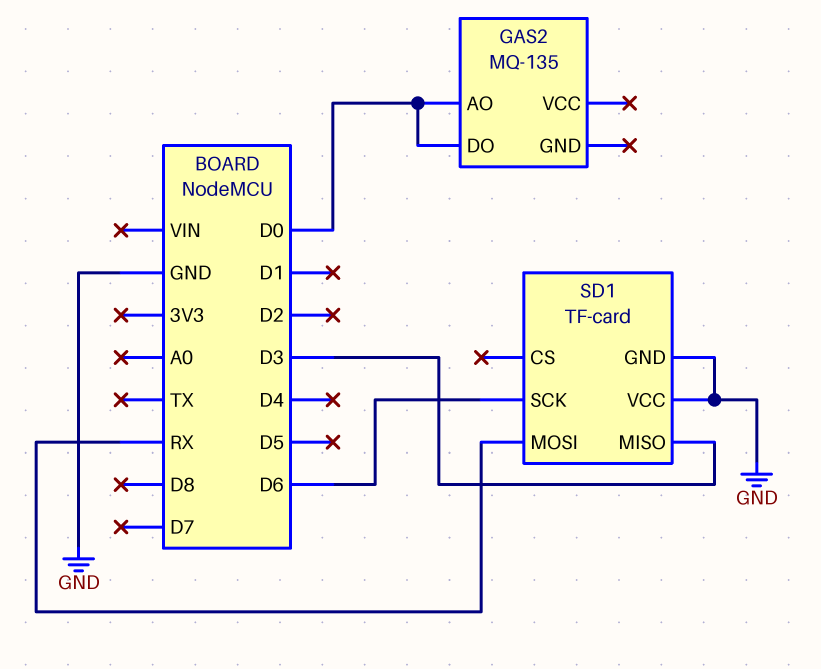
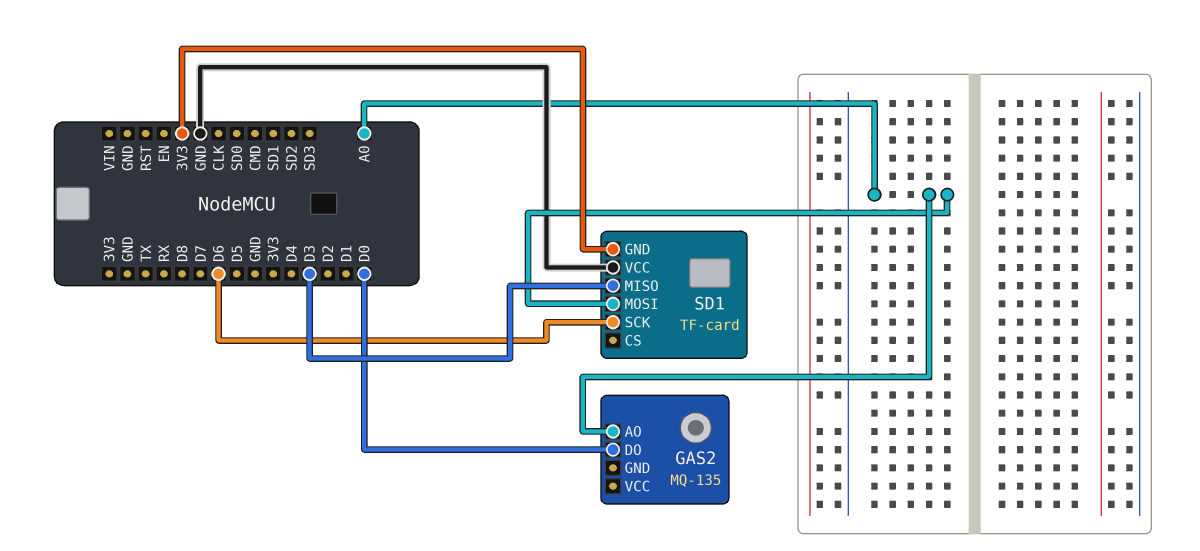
GAS2 pin AO: D0 -> A0
SD1 pin GND: GND -> 3V3
SD1 pin MOSI: RX -> A0

